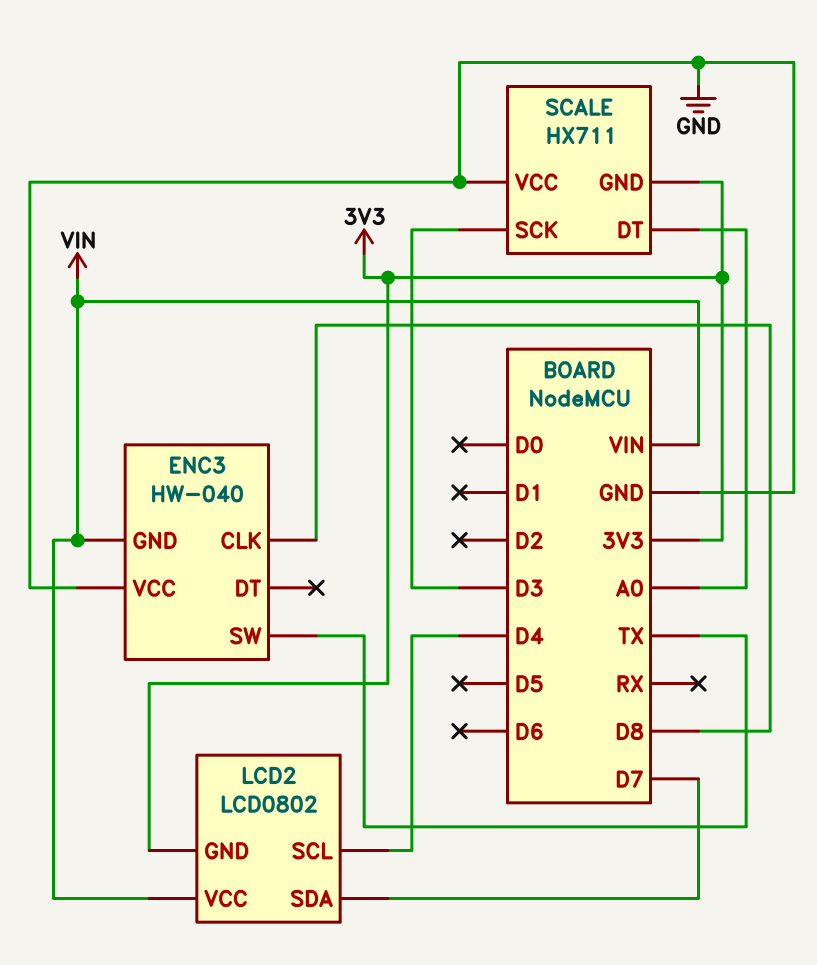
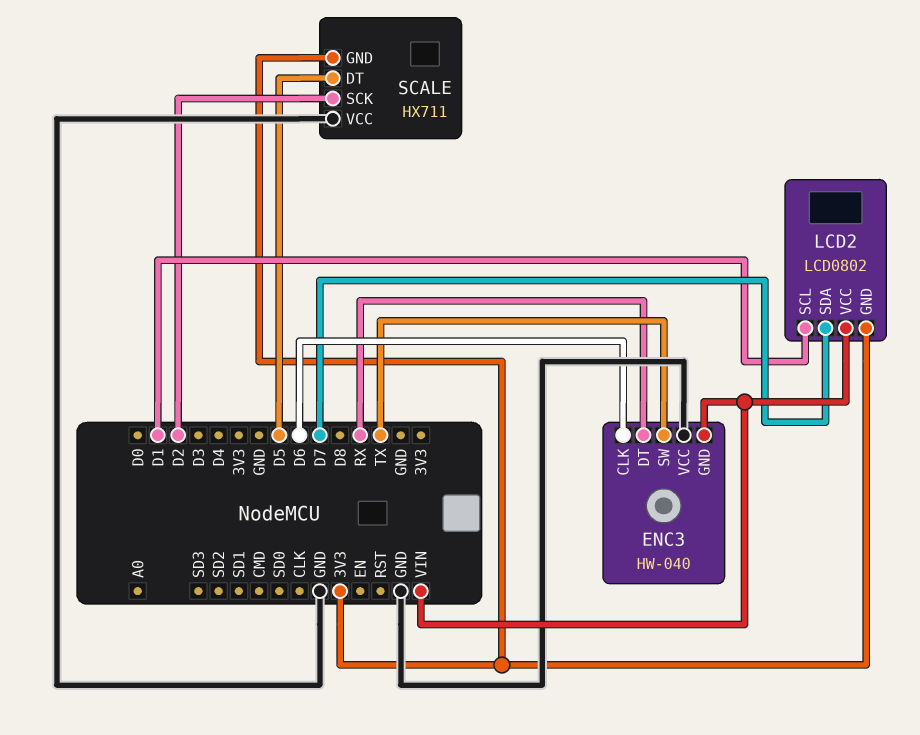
ENC3 pin CLK: D8 -> D6
ENC3 pin DT: none -> RX
LCD2 pin SCL: D4 -> D1
SCALE pin DT: A0 -> D5
SCALE pin SCK: D3 -> D2

